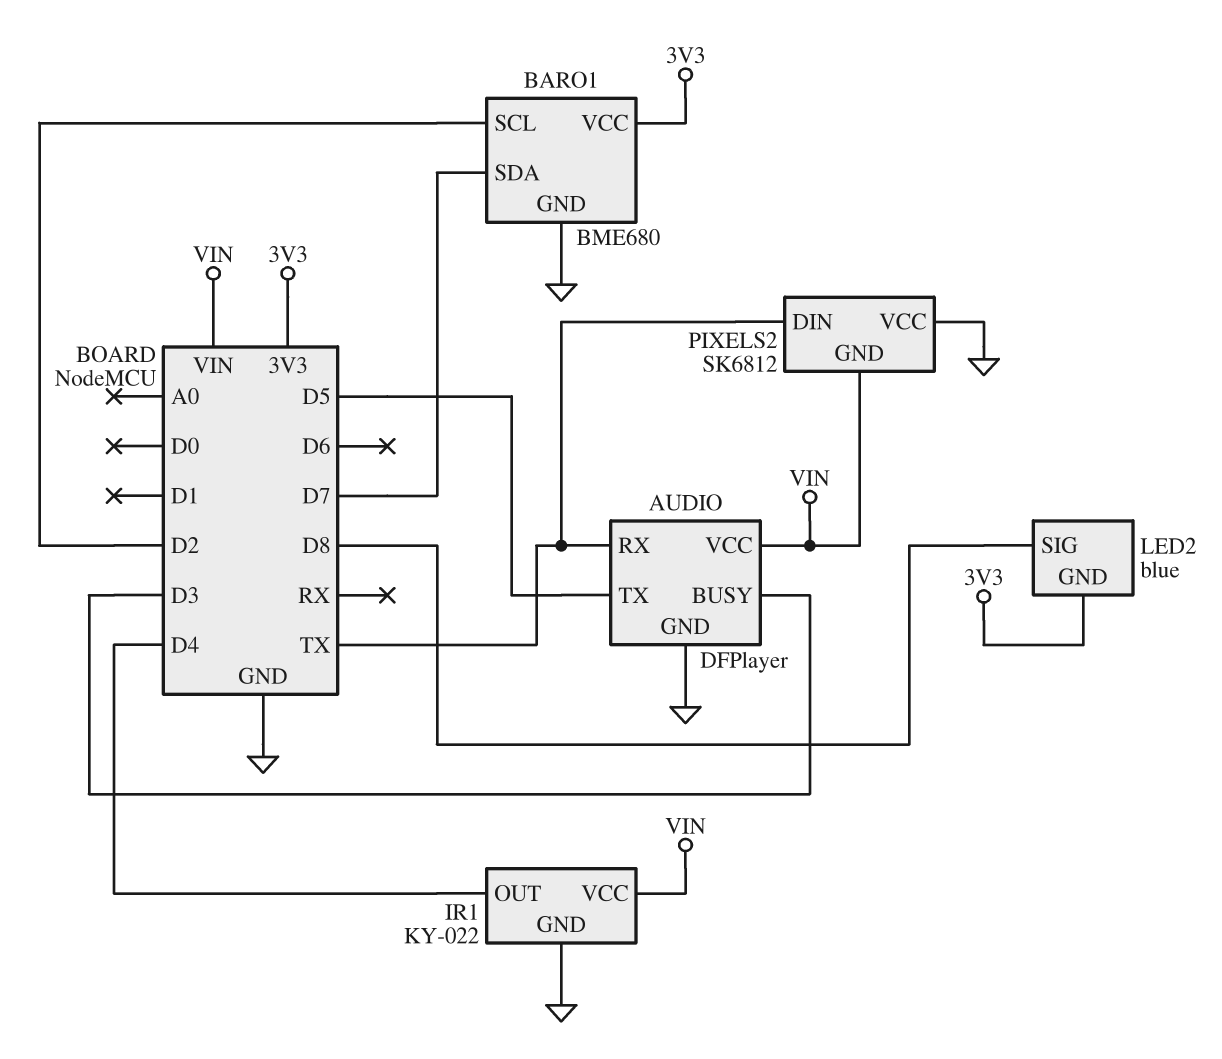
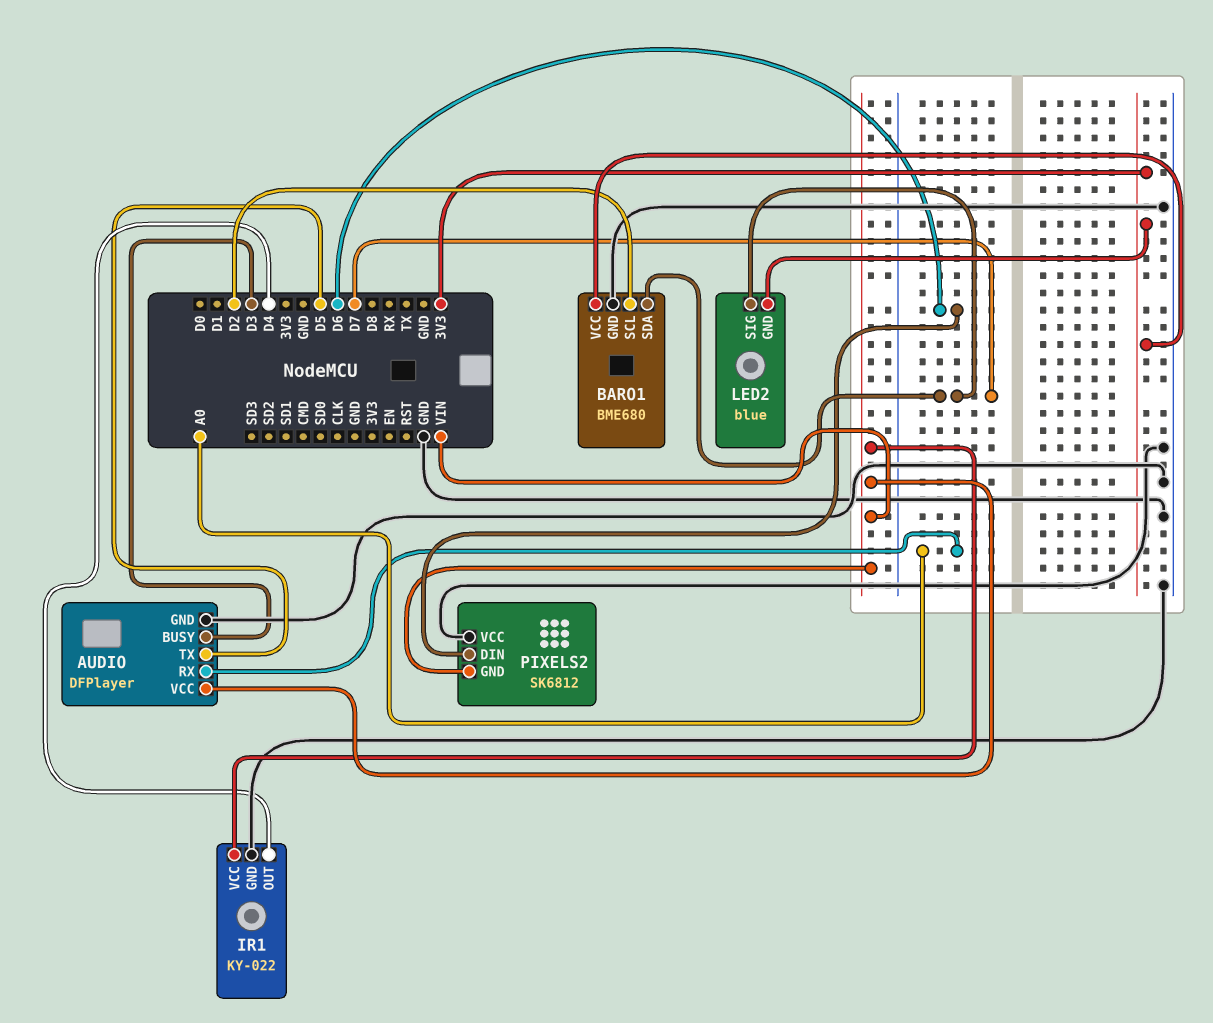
AUDIO pin RX: TX -> A0
LED2 pin SIG: D8 -> D7
PIXELS2 pin DIN: TX -> D6

